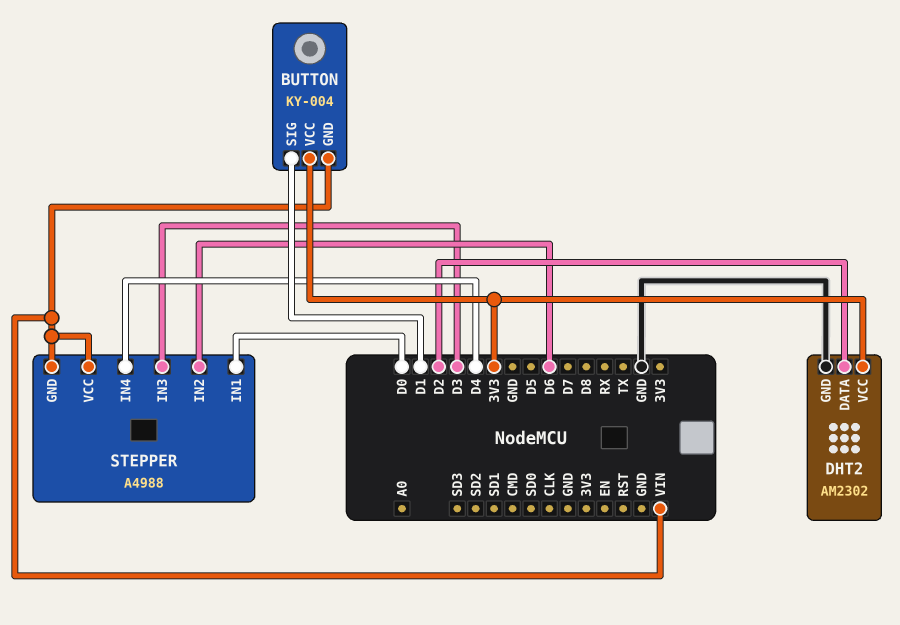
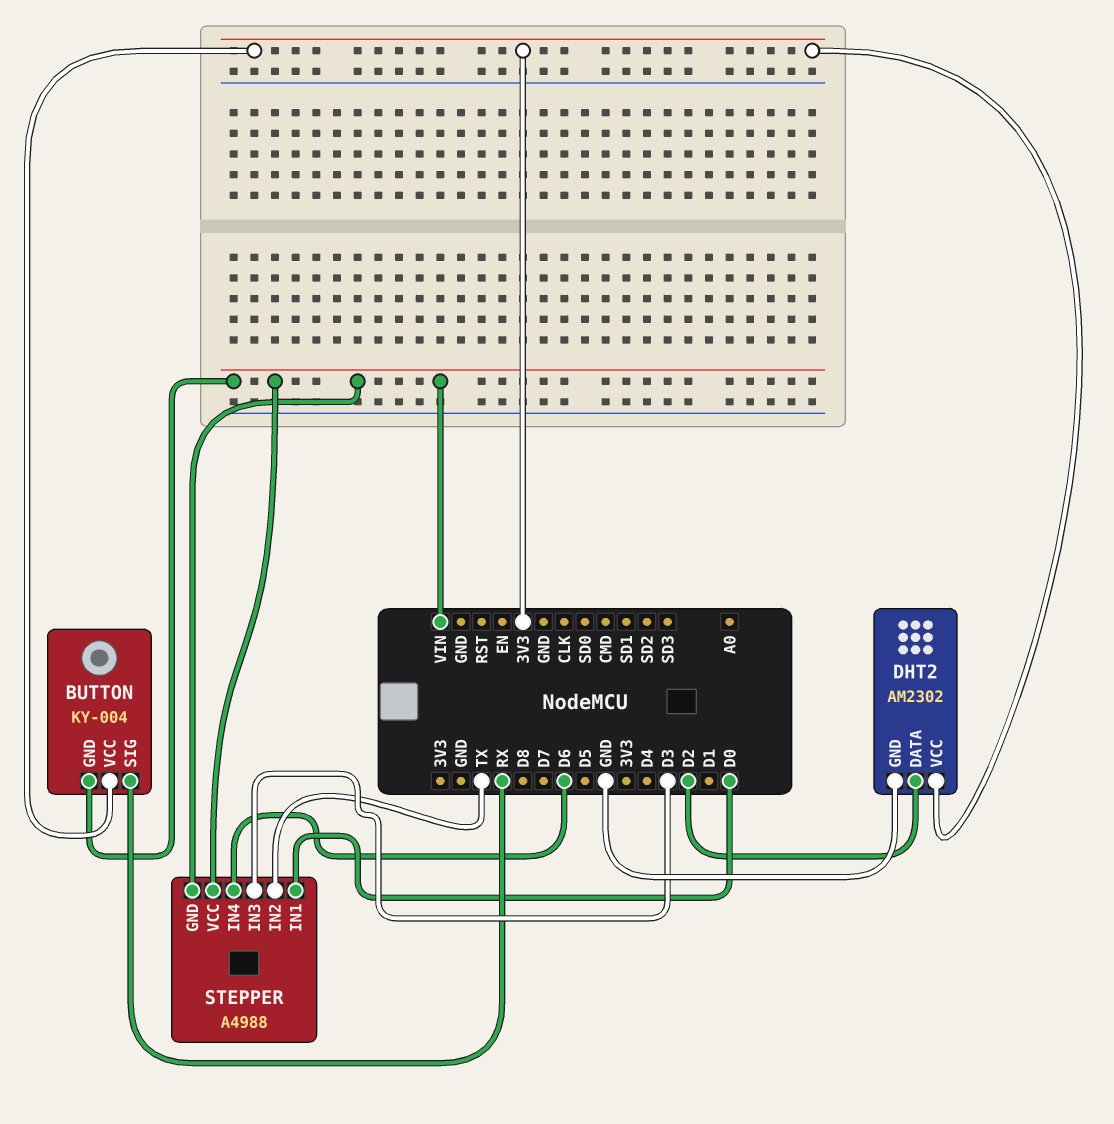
BUTTON pin SIG: D1 -> RX
STEPPER pin IN2: D6 -> TX
STEPPER pin IN4: D4 -> D6

